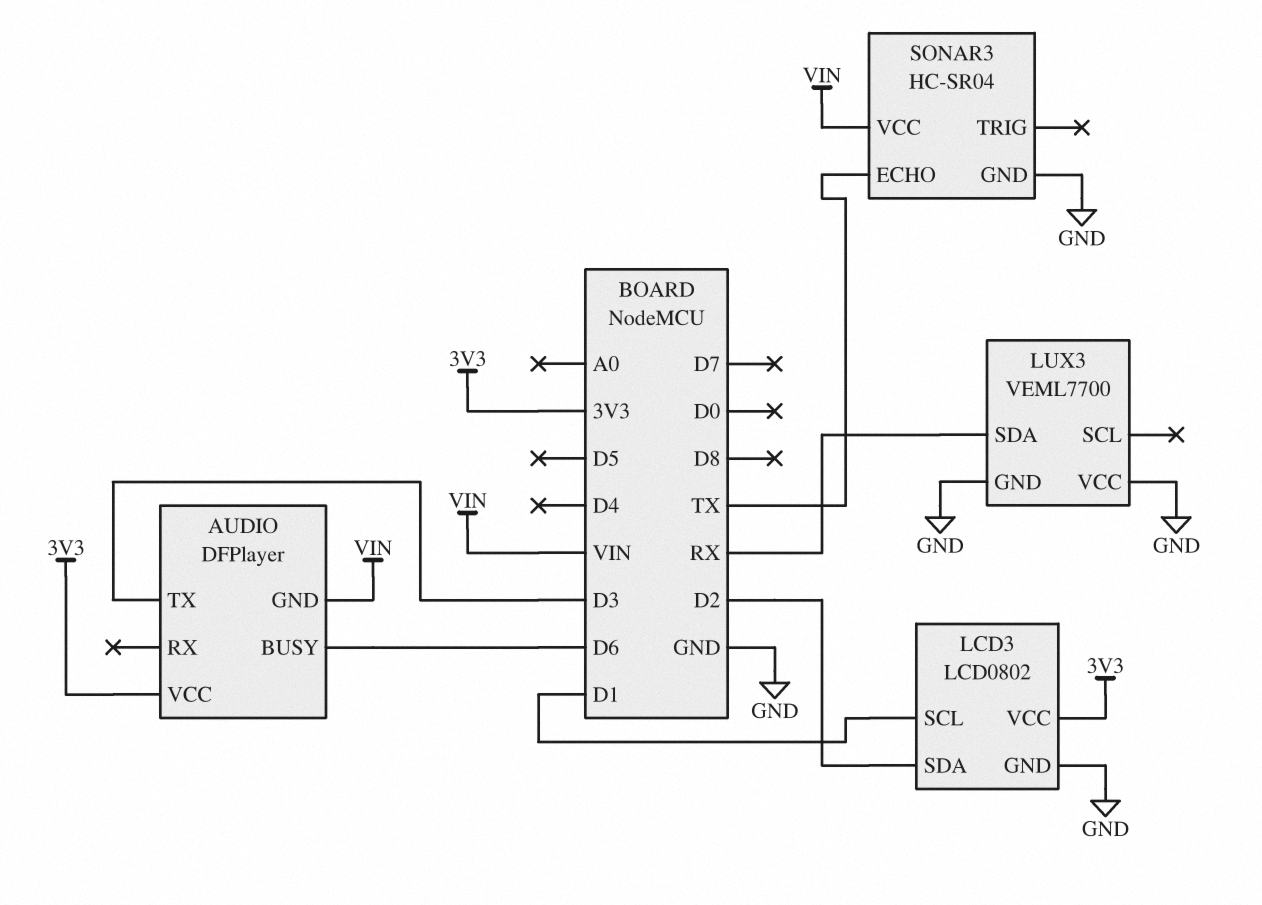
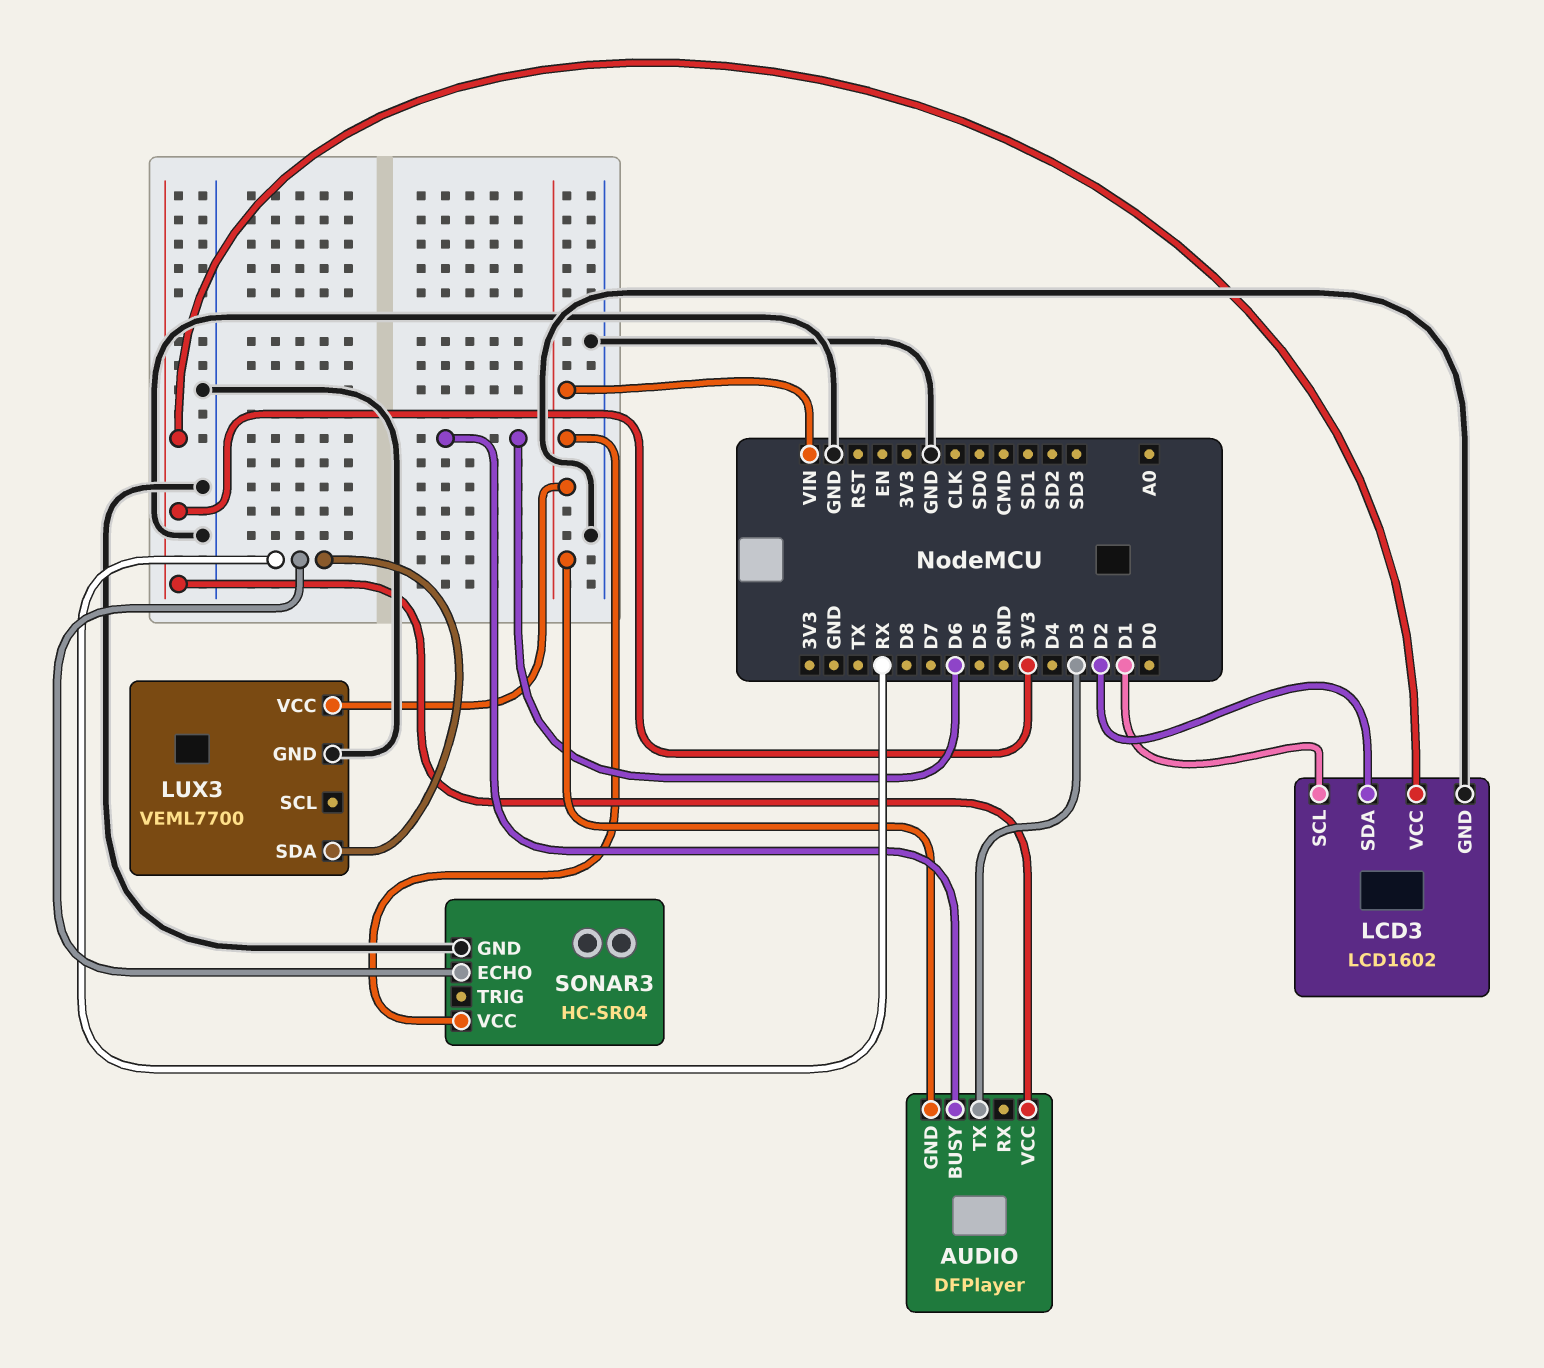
LCD3: LCD0802 -> LCD1602
LUX3 pin VCC: GND -> VIN
SONAR3 pin ECHO: TX -> RX

